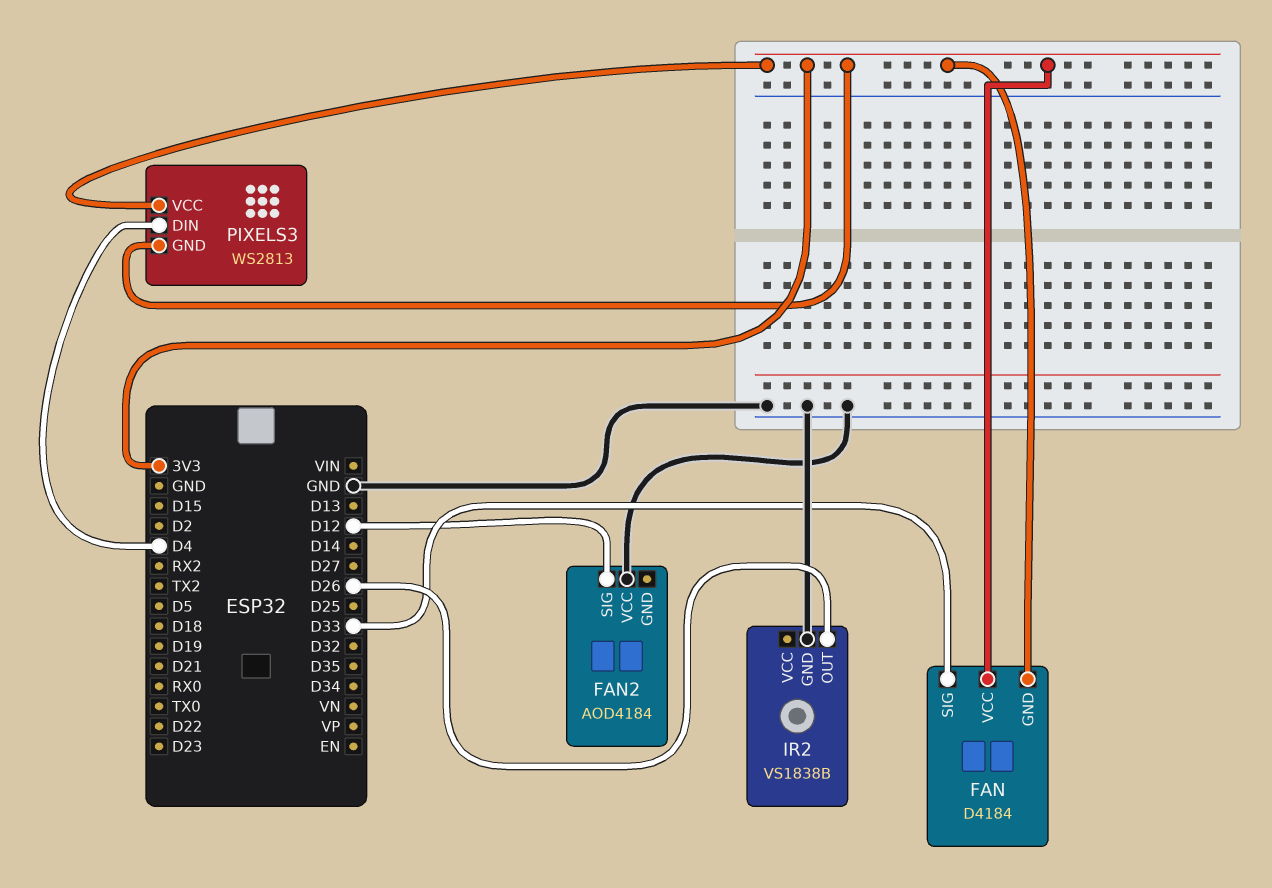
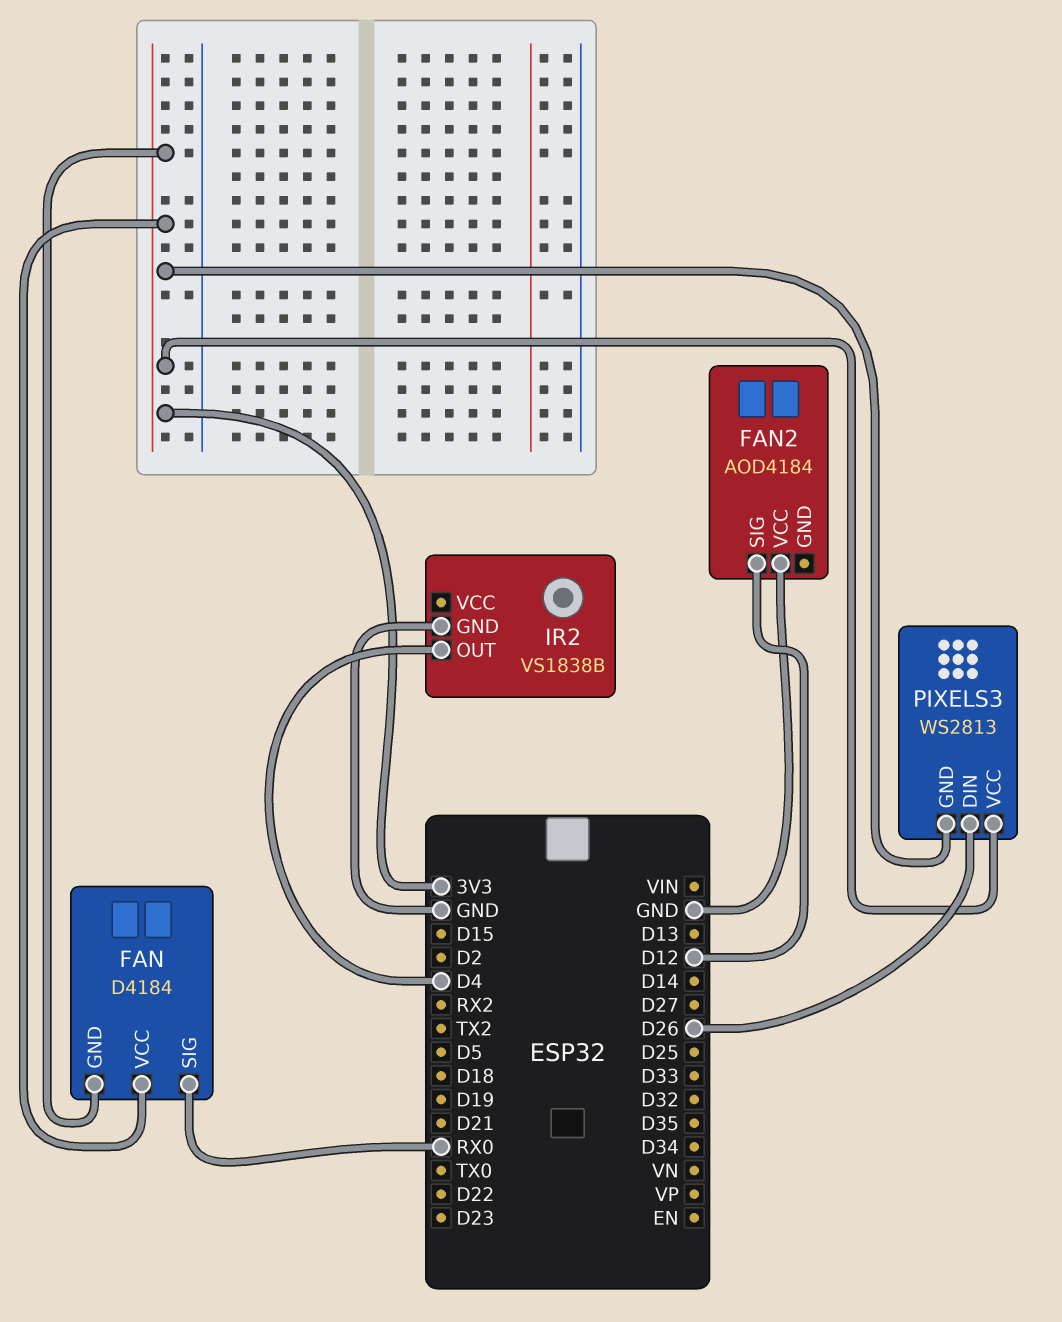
FAN pin SIG: D33 -> RX0
IR2 pin OUT: D26 -> D4
PIXELS3 pin DIN: D4 -> D26

